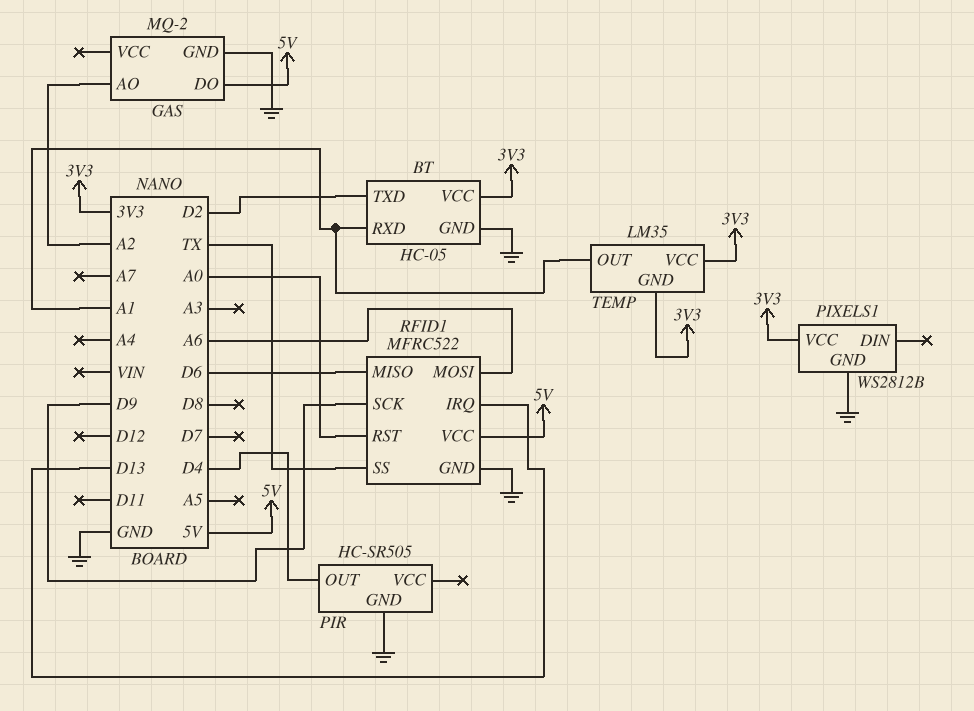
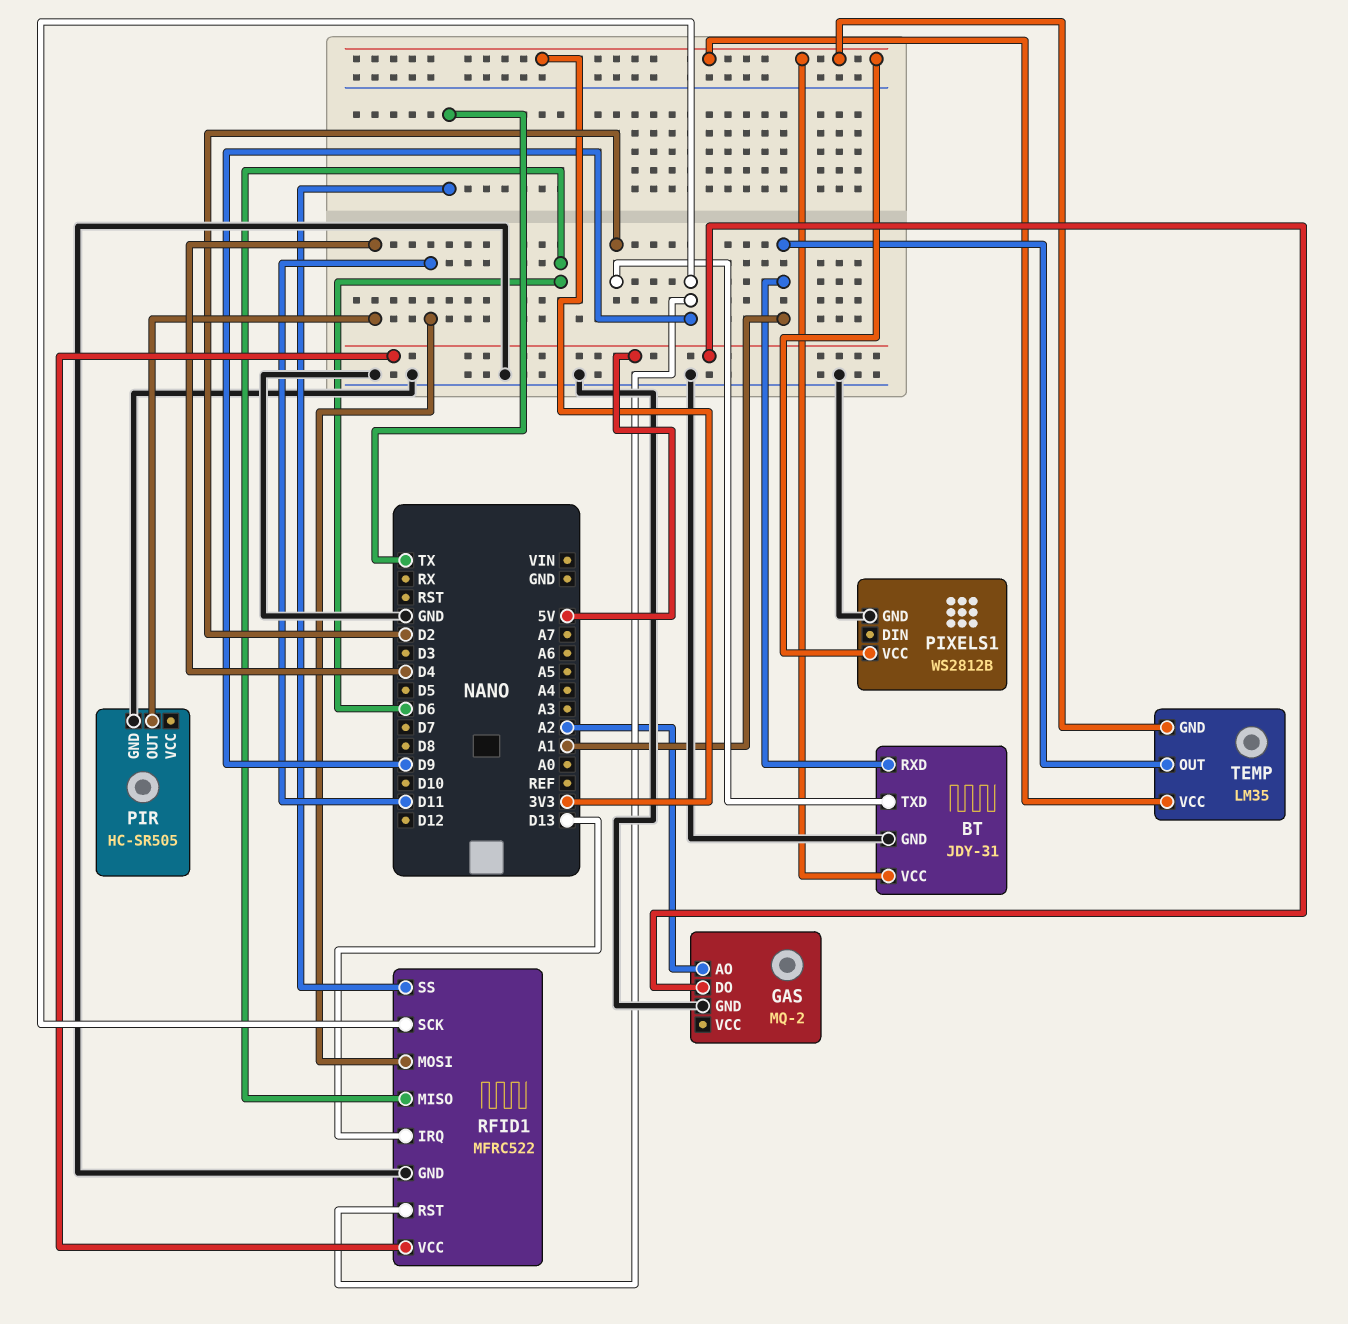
BT: HC-05 -> JDY-31
RFID1 pin MOSI: A6 -> D11
RFID1 pin RST: A0 -> D9

